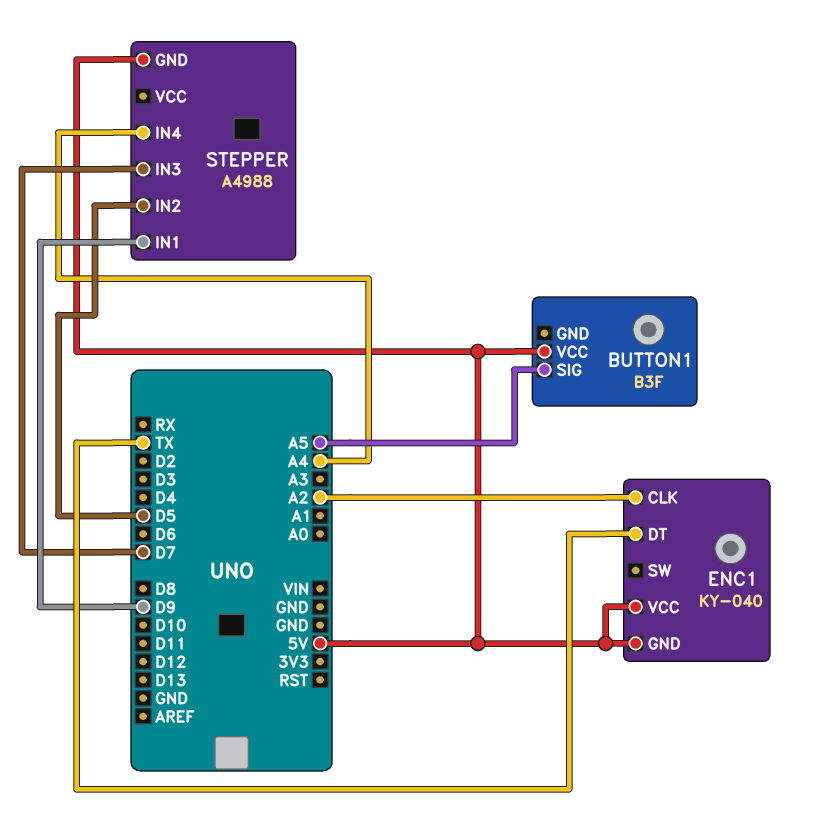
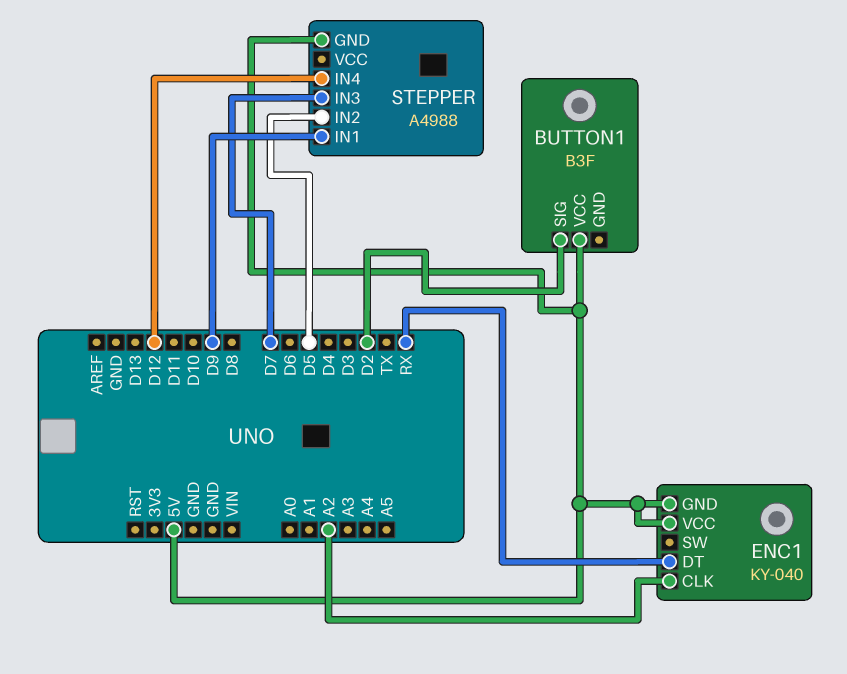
BUTTON1 pin SIG: A5 -> D2
ENC1 pin DT: TX -> RX
STEPPER pin IN4: A4 -> D12

